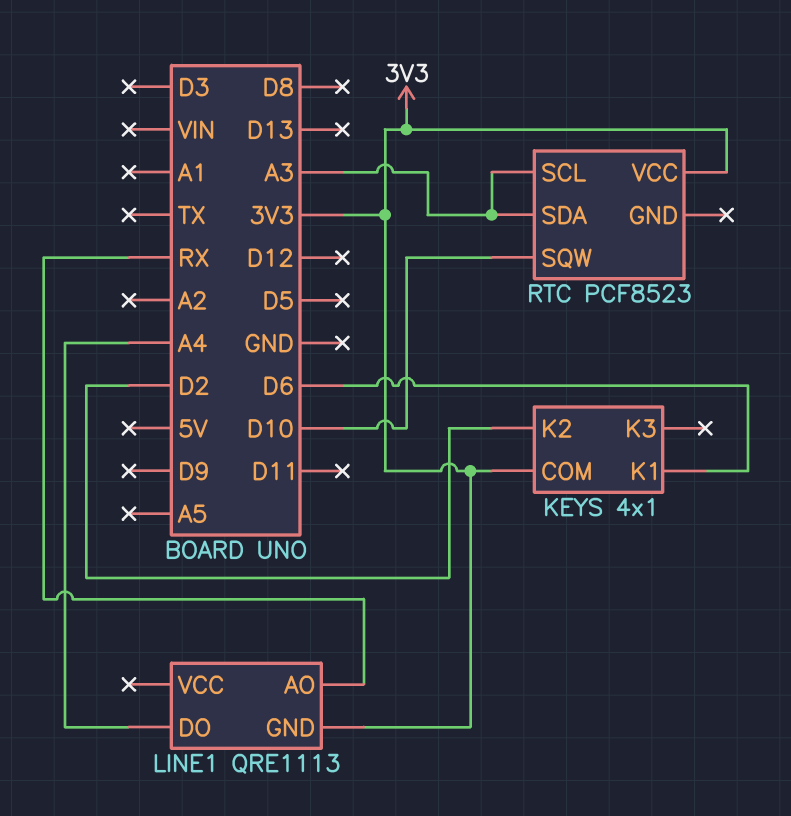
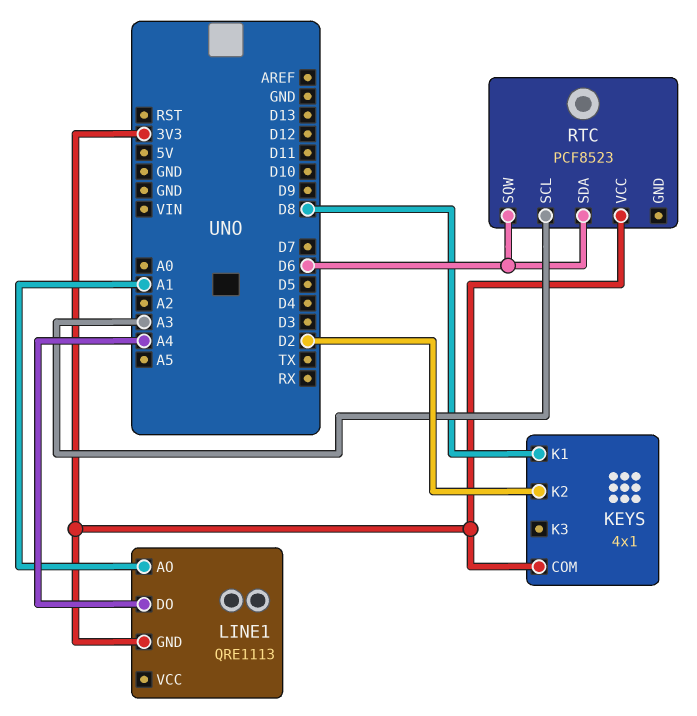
KEYS pin K1: D6 -> D8
LINE1 pin AO: RX -> A1
RTC pin SDA: A3 -> D6
RTC pin SQW: D10 -> D6

